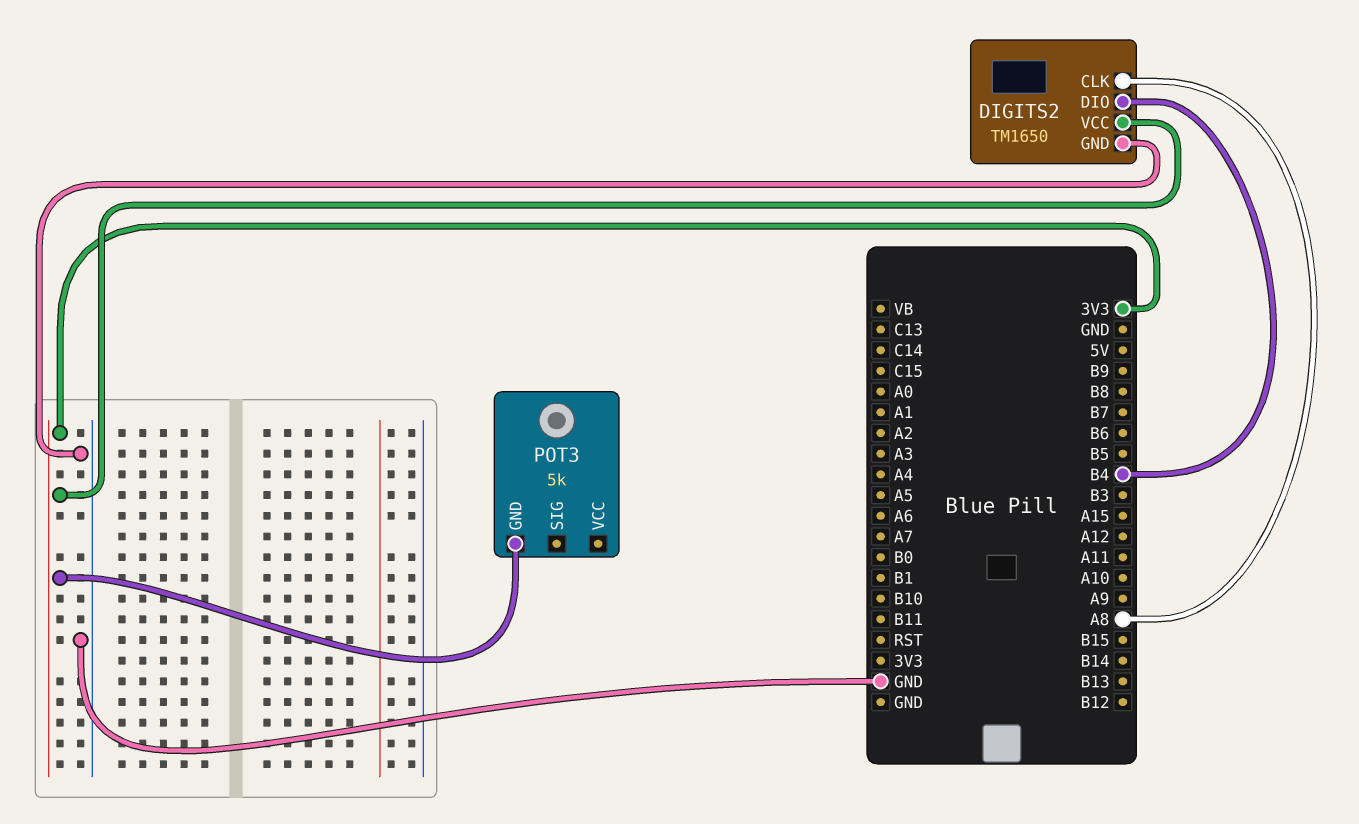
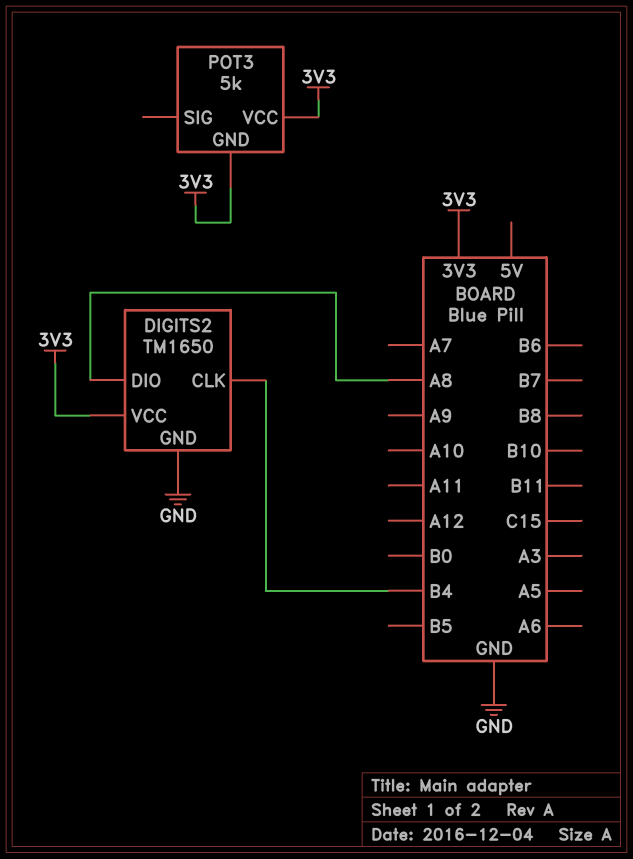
DIGITS2 pin CLK: A8 -> B4
DIGITS2 pin DIO: B4 -> A8
POT3 pin VCC: none -> 3V3

